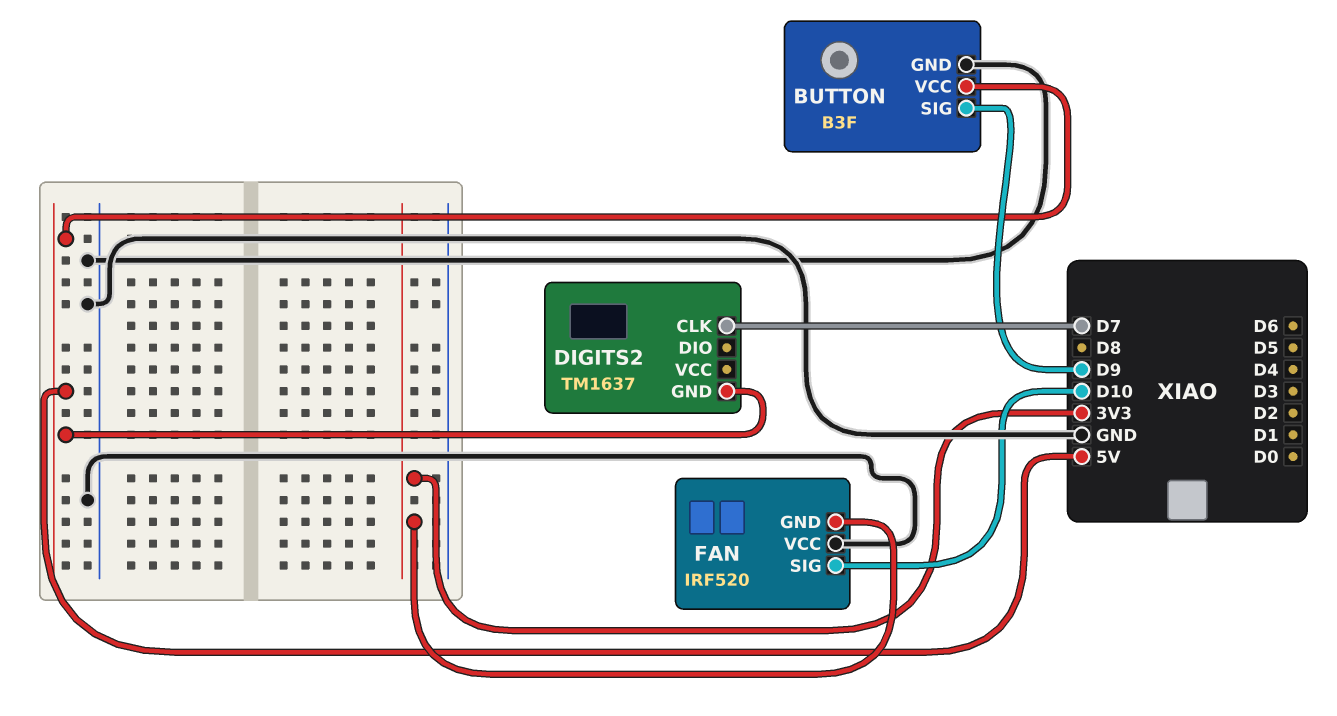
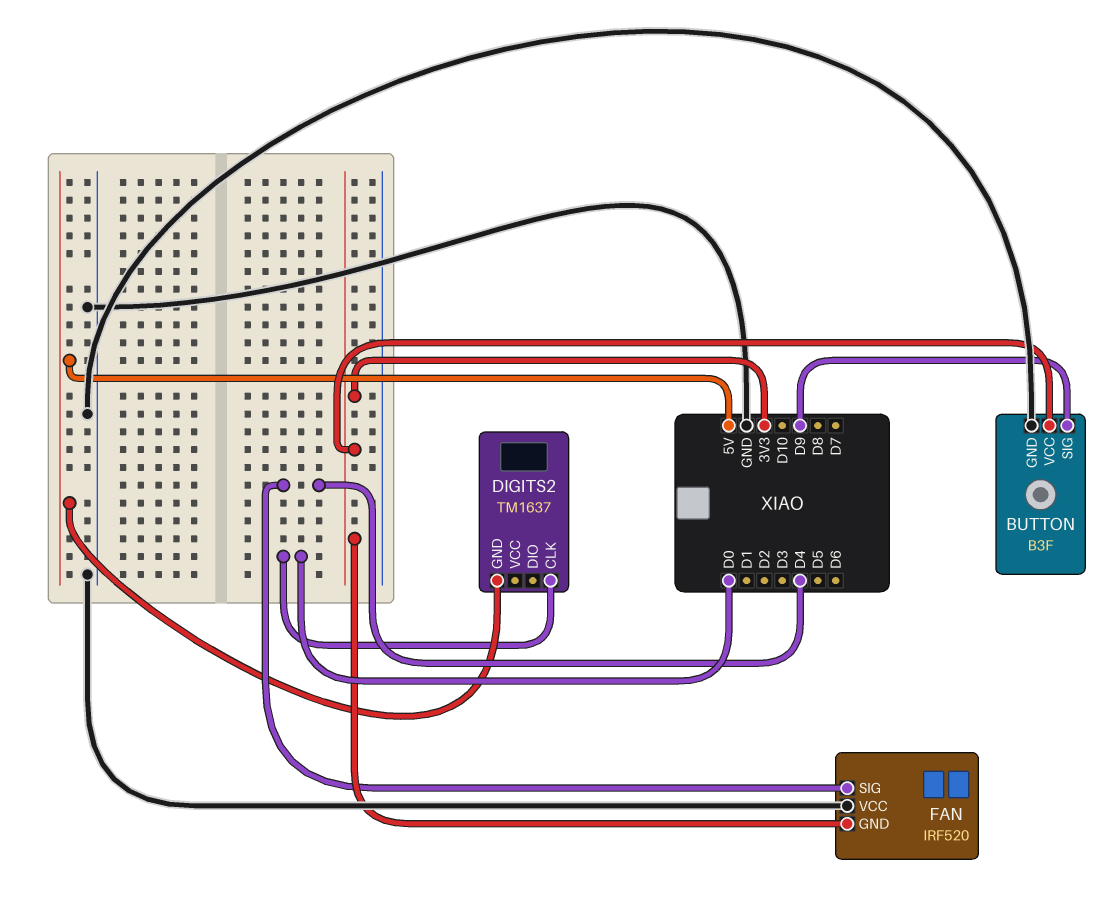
BUTTON pin VCC: 5V -> 3V3
DIGITS2 pin CLK: D7 -> D0
FAN pin SIG: D10 -> D4

